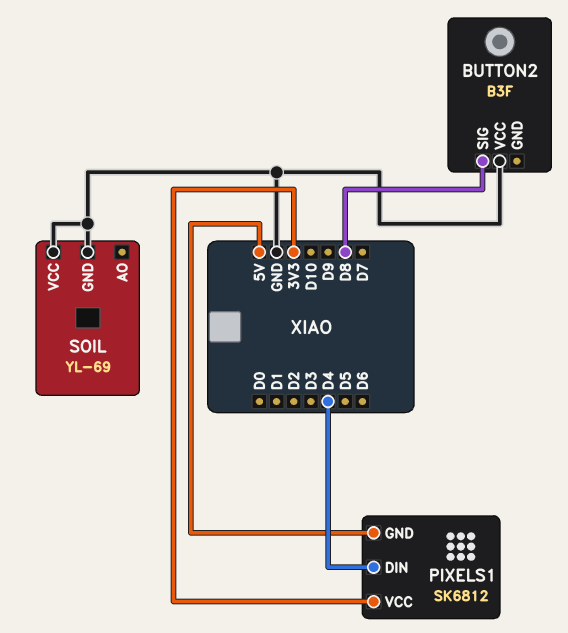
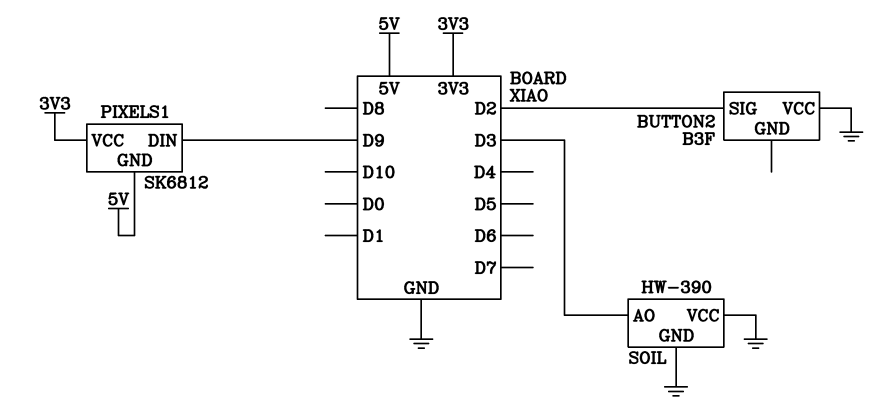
BUTTON2 pin SIG: D8 -> D2
PIXELS1 pin DIN: D4 -> D9
SOIL: YL-69 -> HW-390
SOIL pin AO: none -> D3

